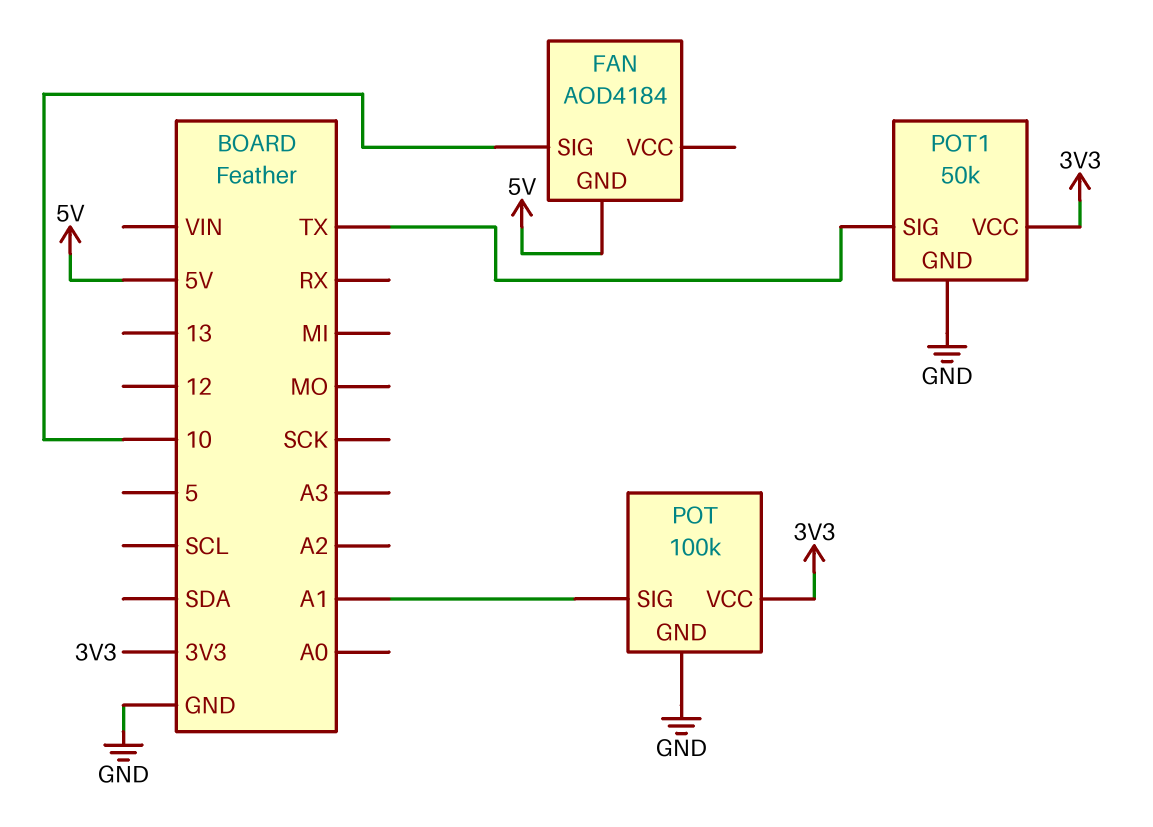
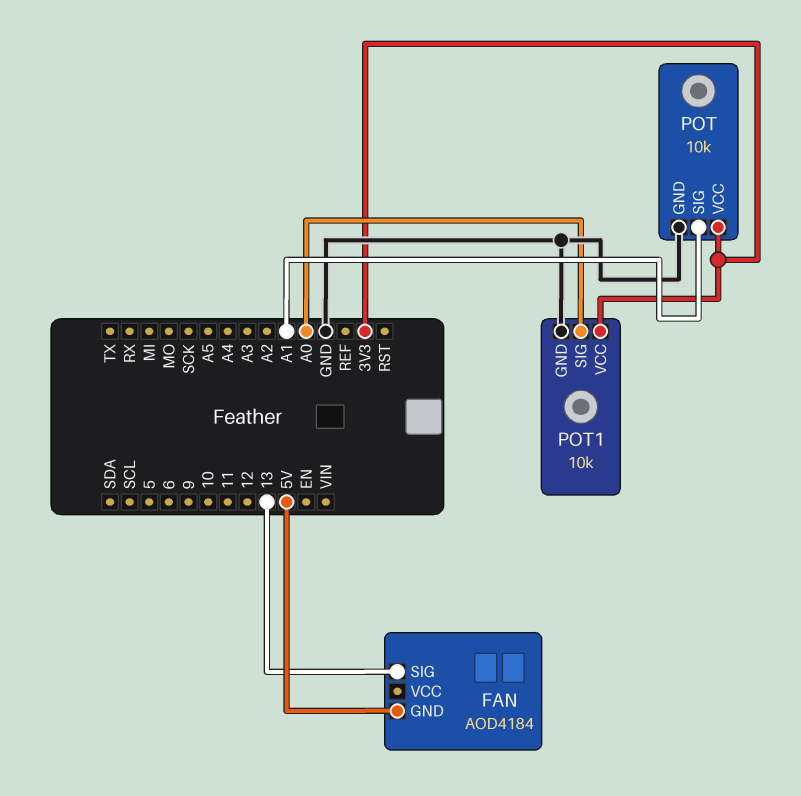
FAN pin SIG: 10 -> 13
POT: 100k -> 10k
POT1: 50k -> 10k
POT1 pin SIG: TX -> A0

